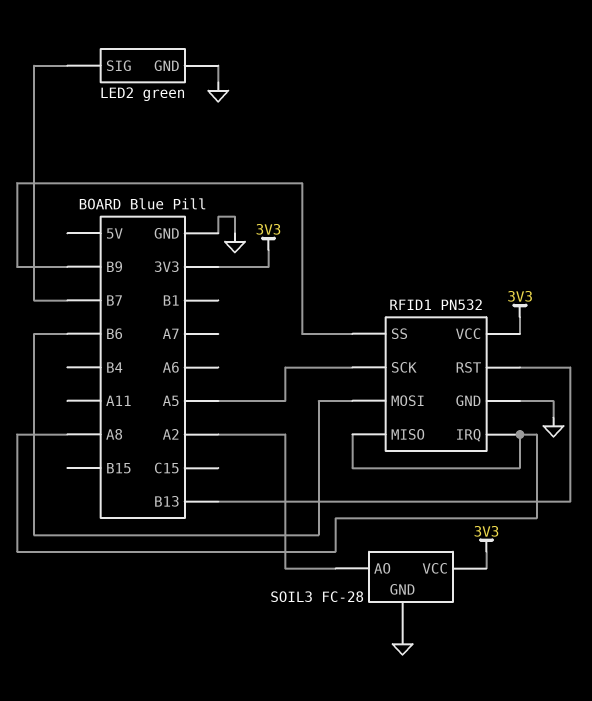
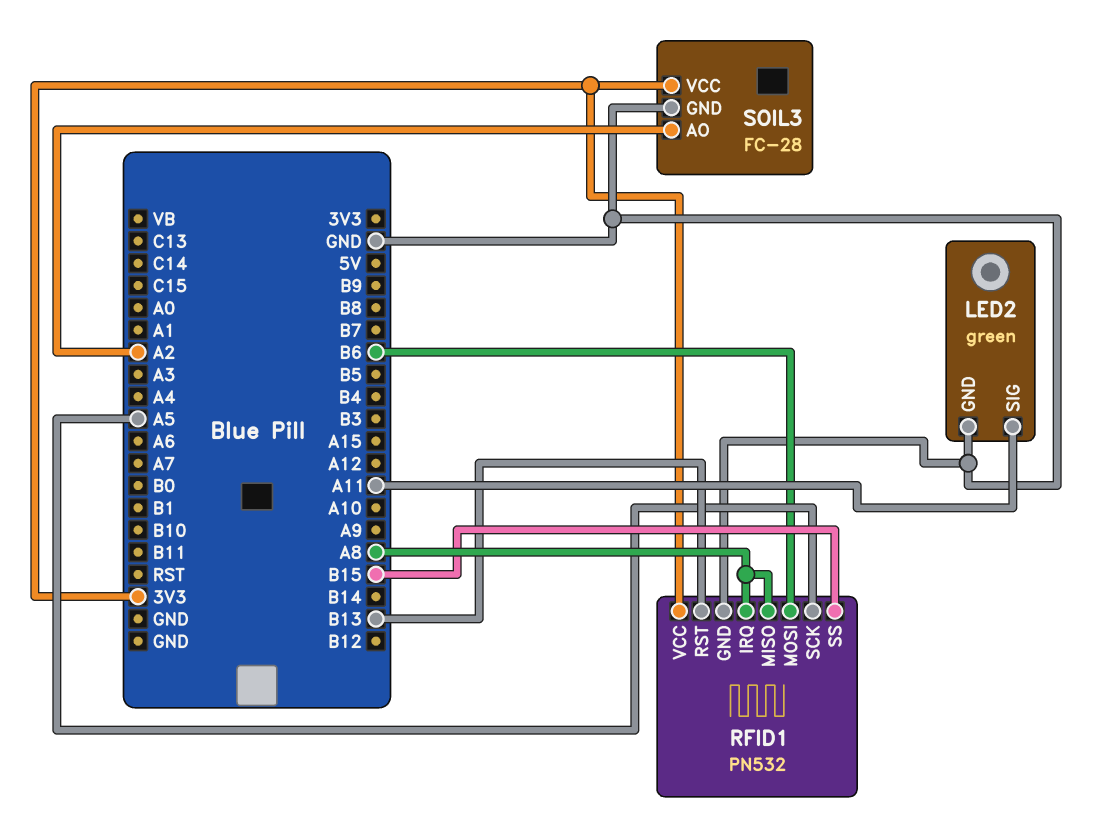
LED2 pin SIG: B7 -> A11
RFID1 pin SS: B9 -> B15

